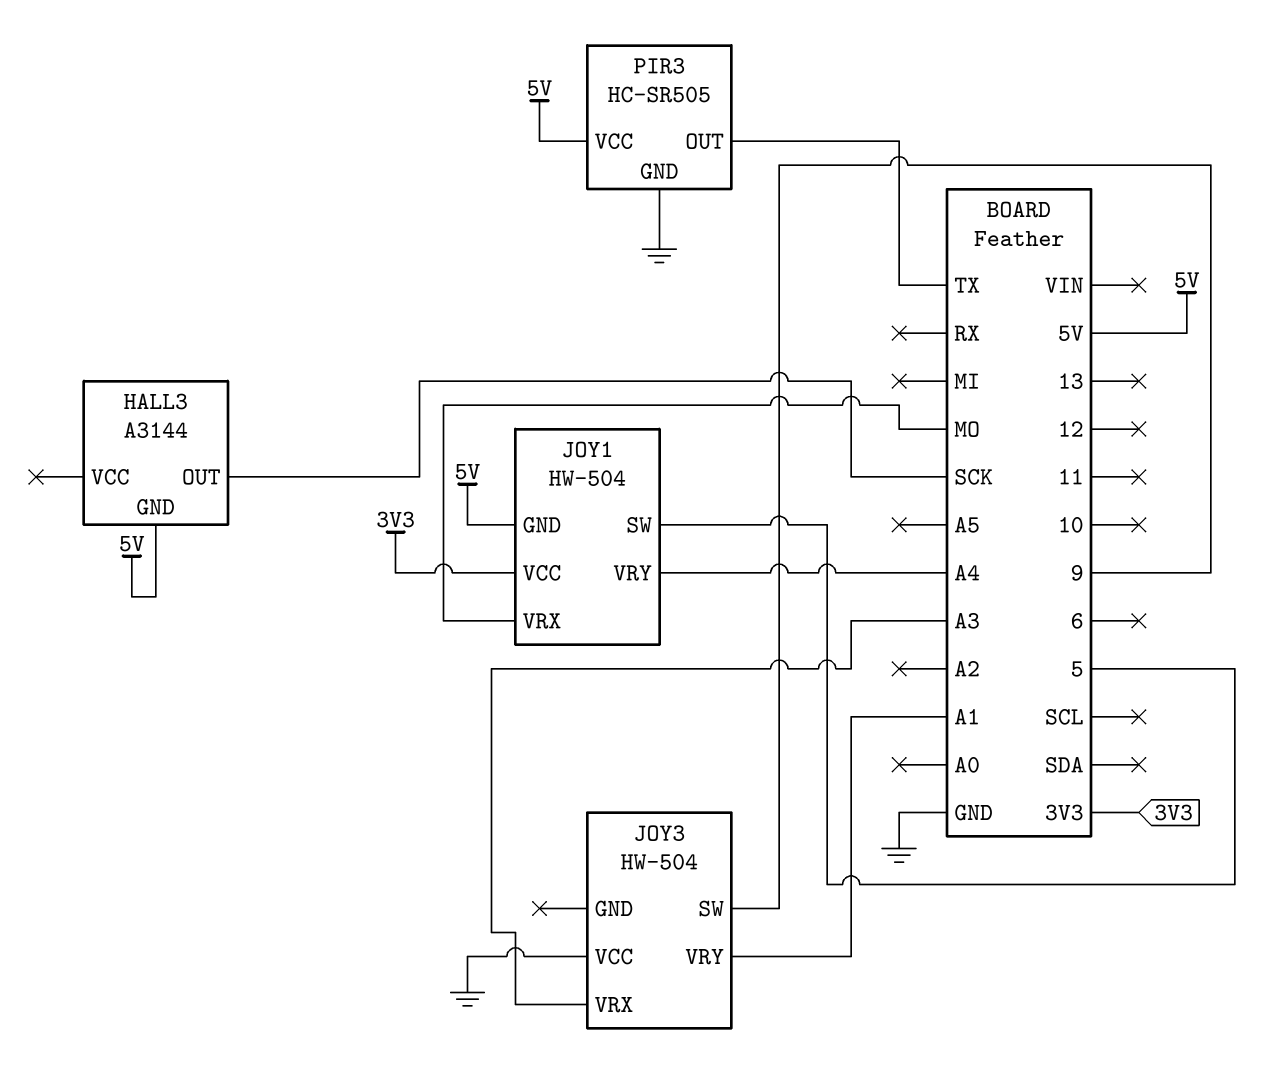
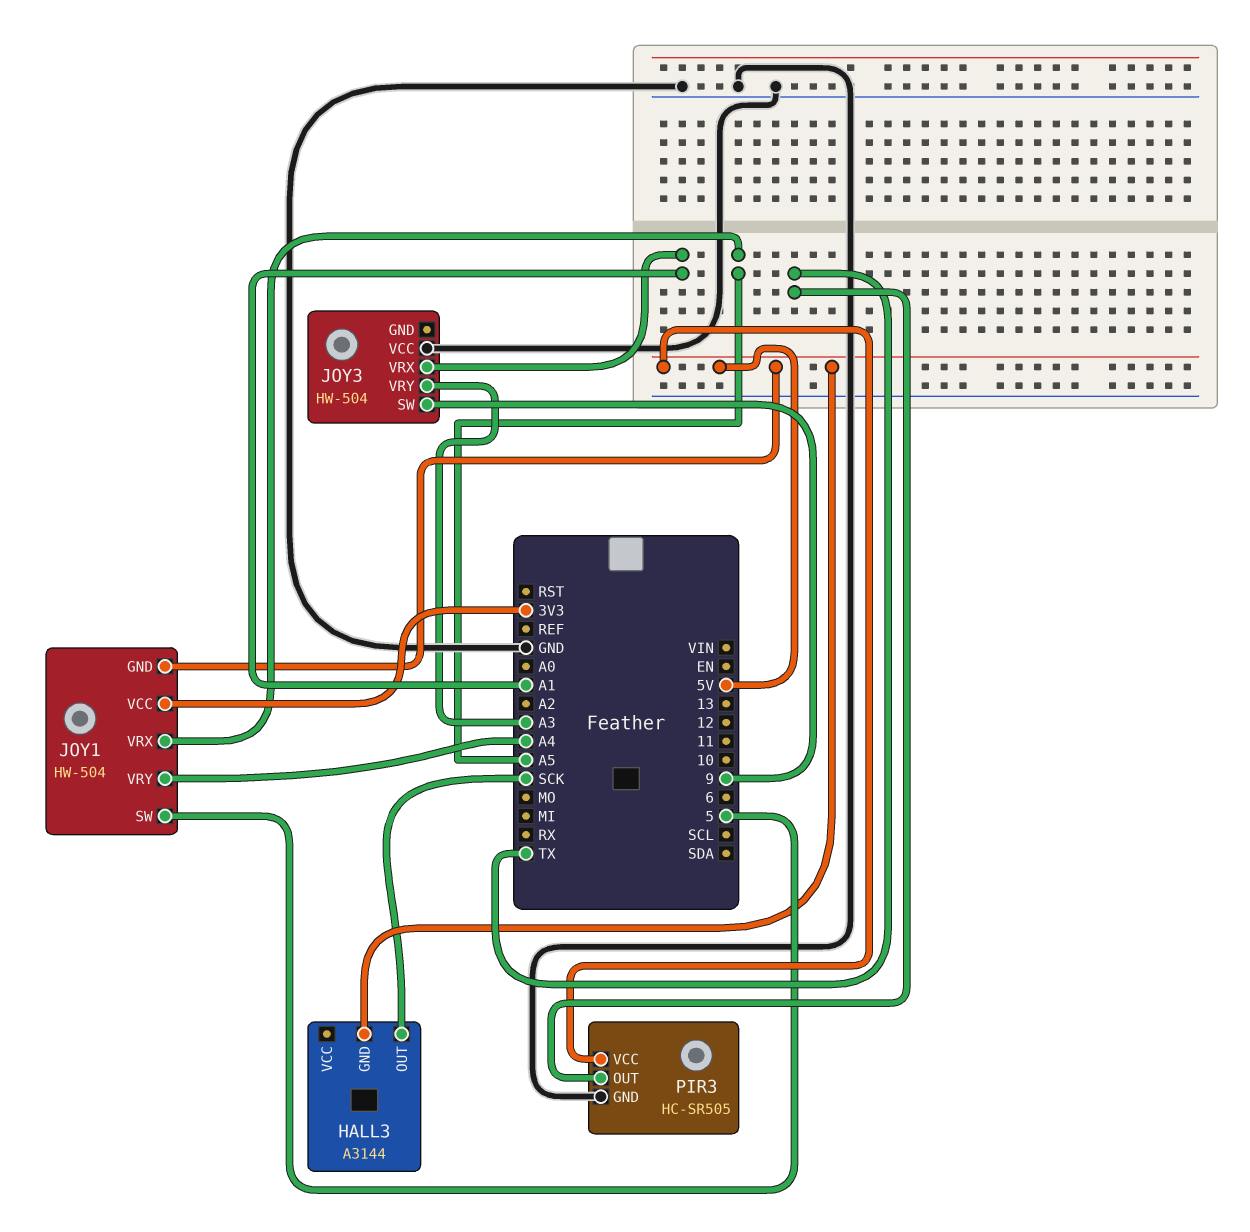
JOY1 pin VRX: MO -> A5
JOY3 pin VRX: A3 -> A1
JOY3 pin VRY: A1 -> A3

